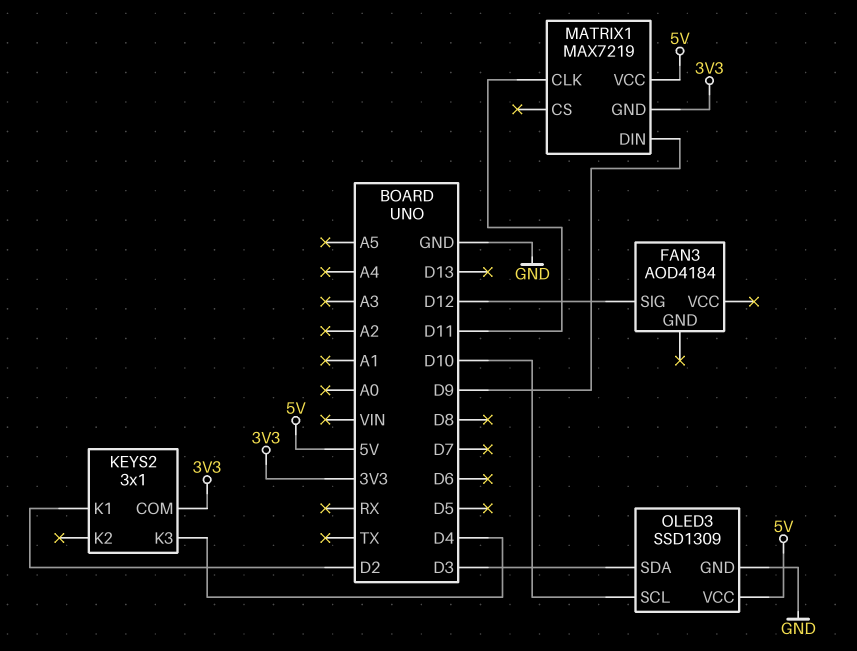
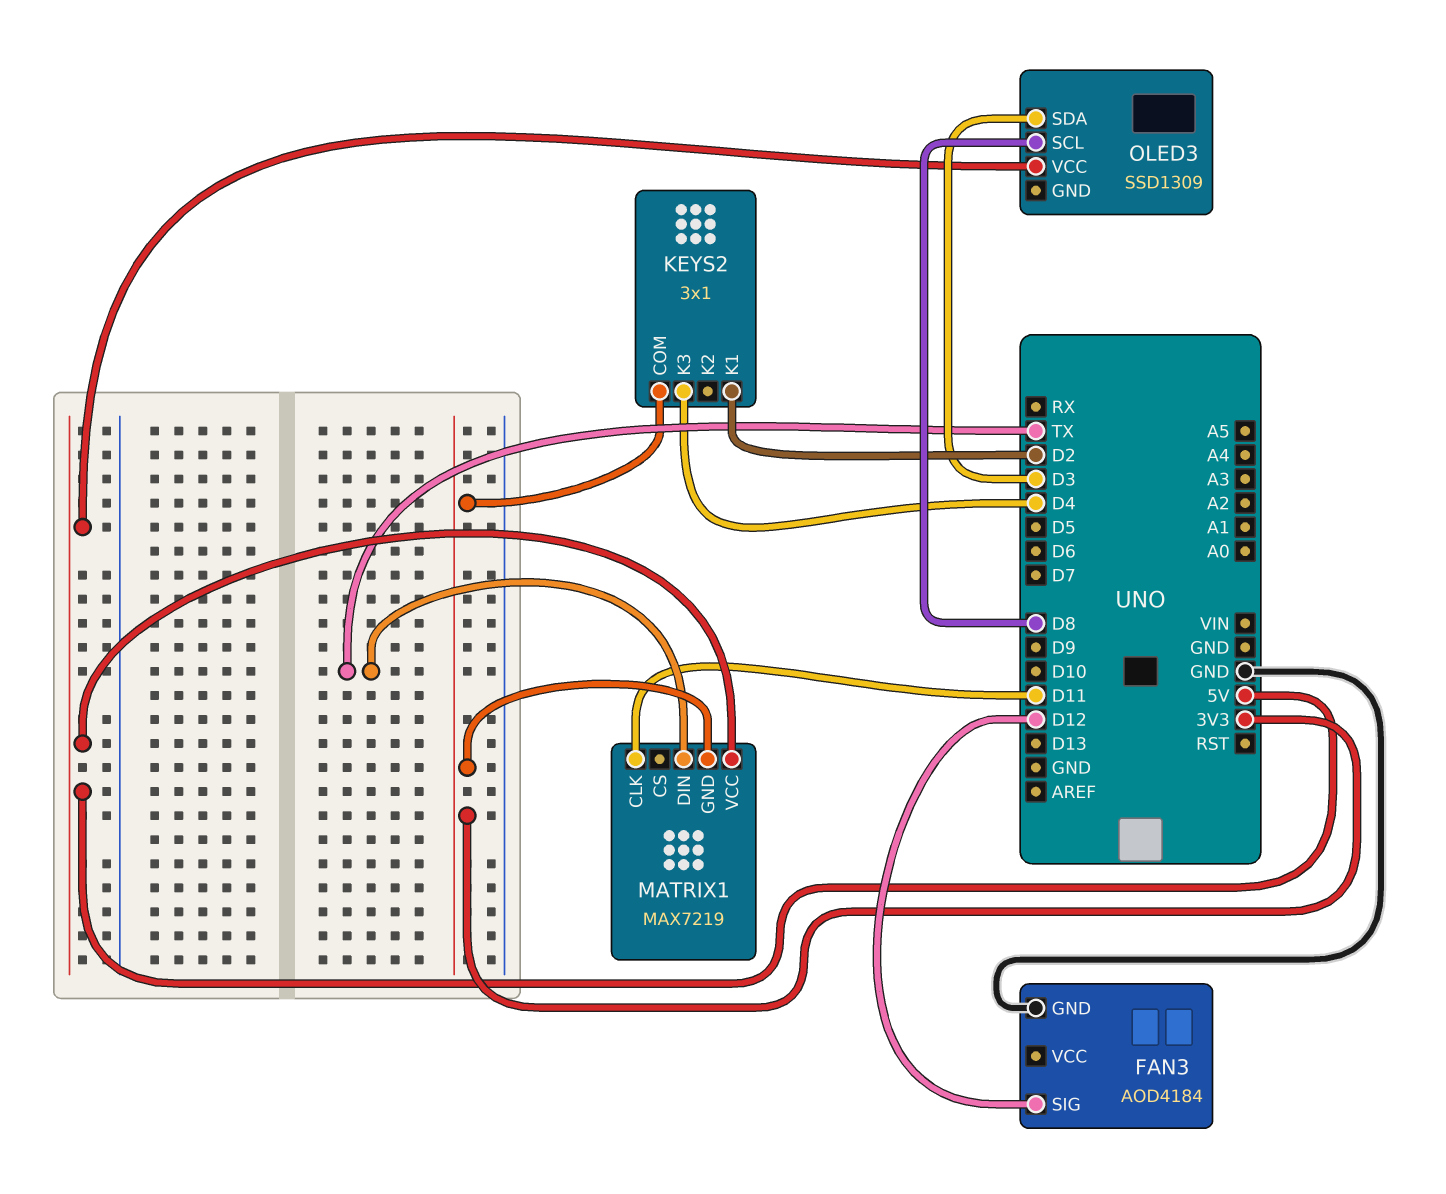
FAN3 pin GND: none -> GND
MATRIX1 pin DIN: D9 -> TX
OLED3 pin GND: GND -> none
OLED3 pin SCL: D10 -> D8

